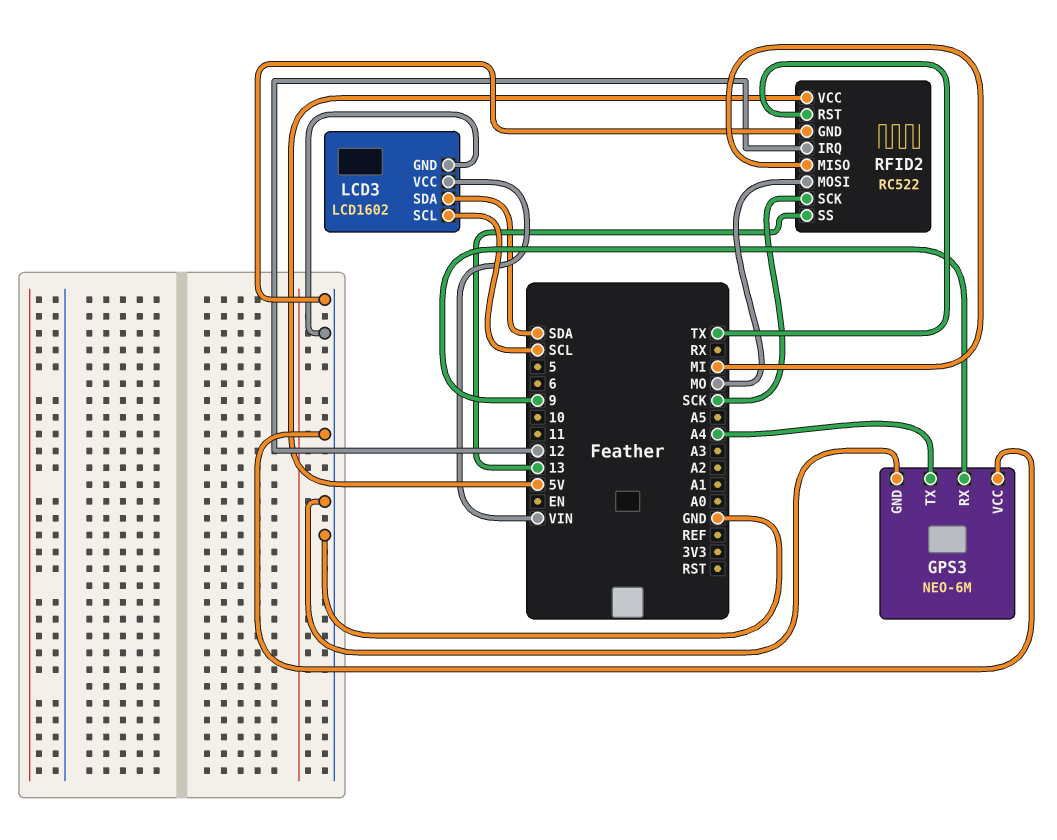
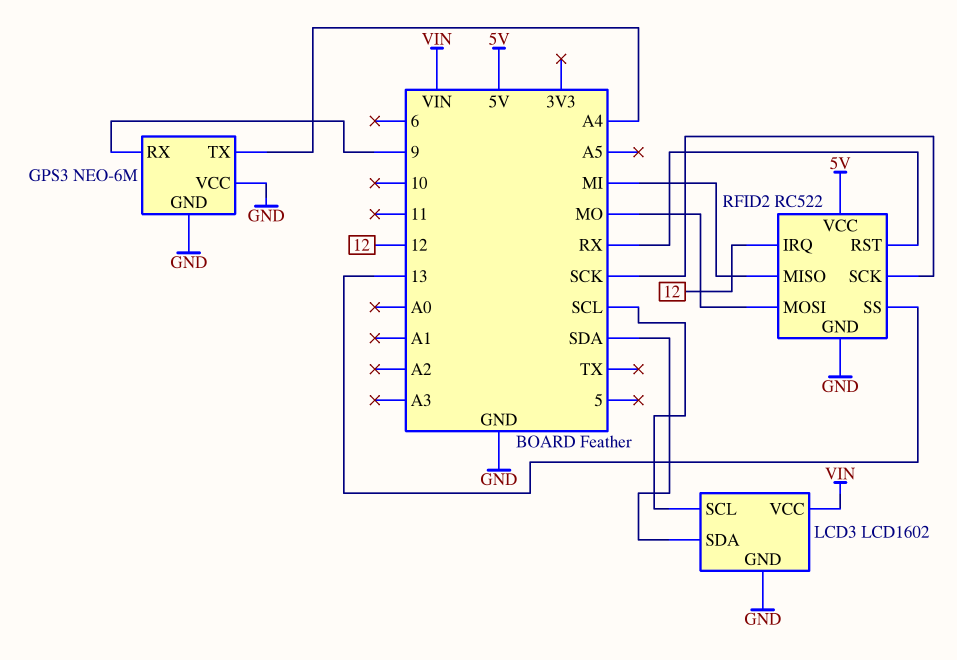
RFID2 pin RST: TX -> RX

